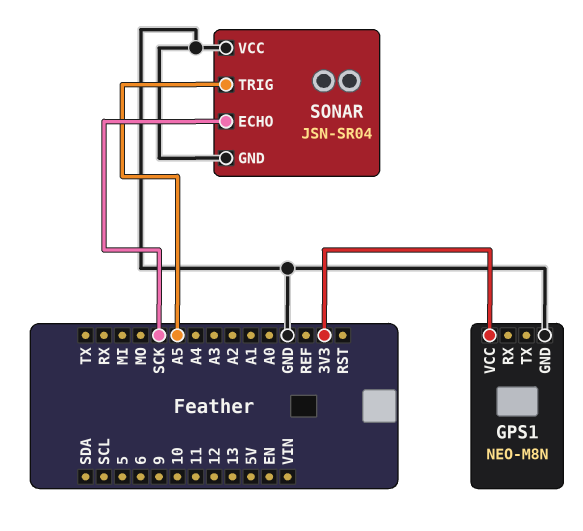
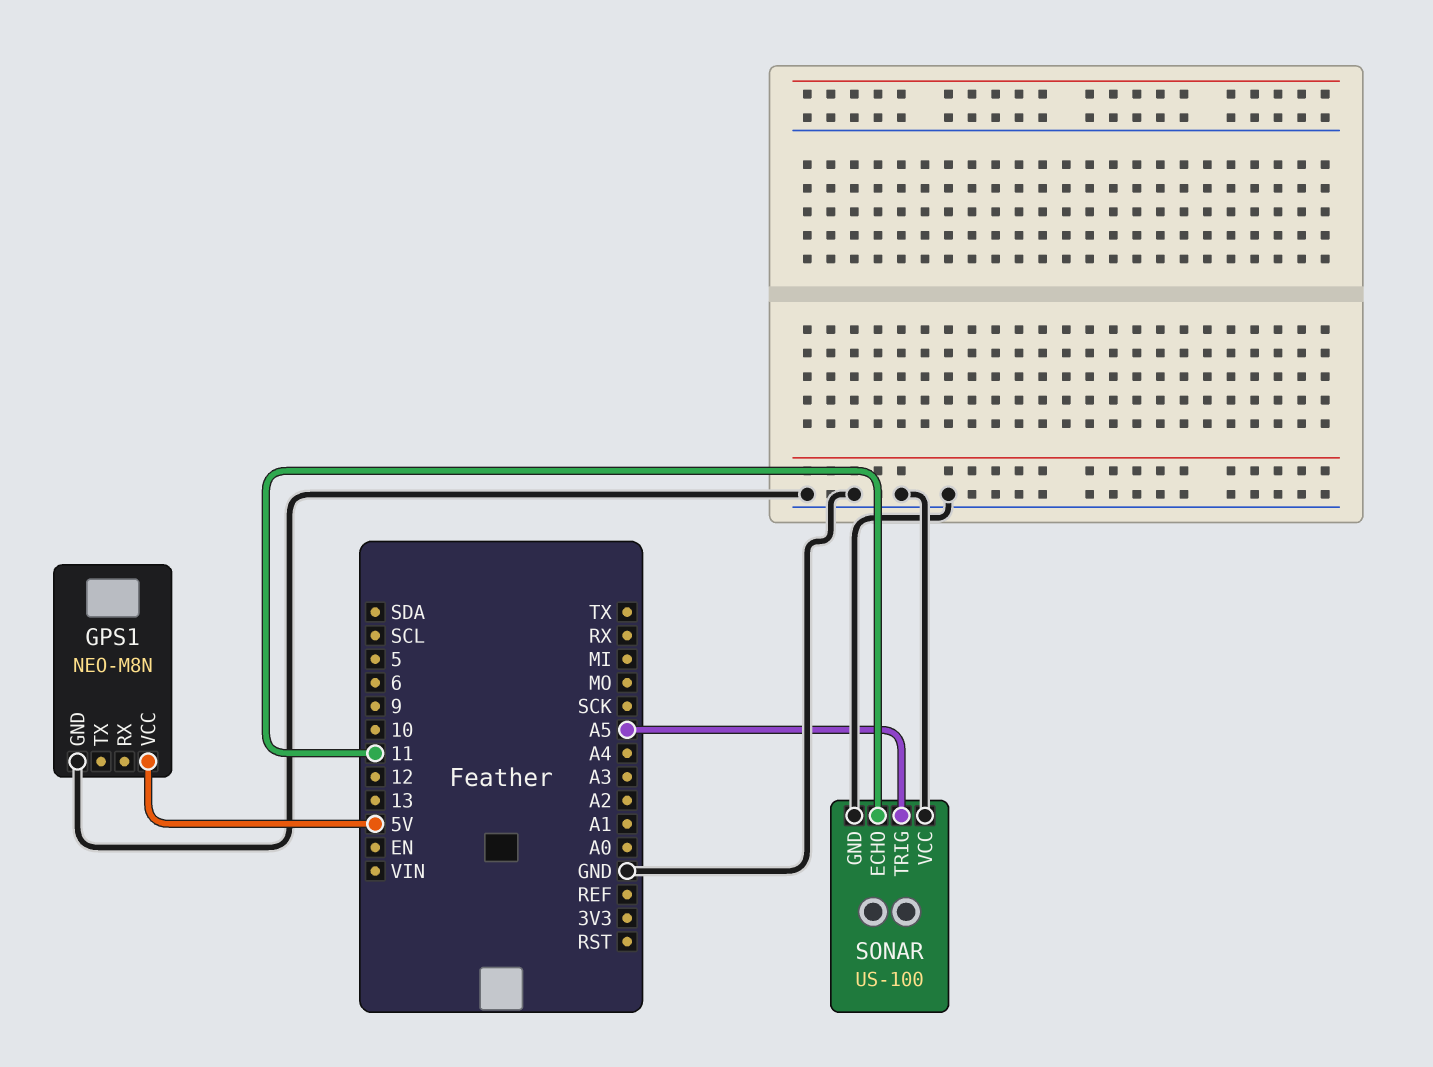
GPS1 pin VCC: 3V3 -> 5V
SONAR: JSN-SR04 -> US-100
SONAR pin ECHO: SCK -> 11

